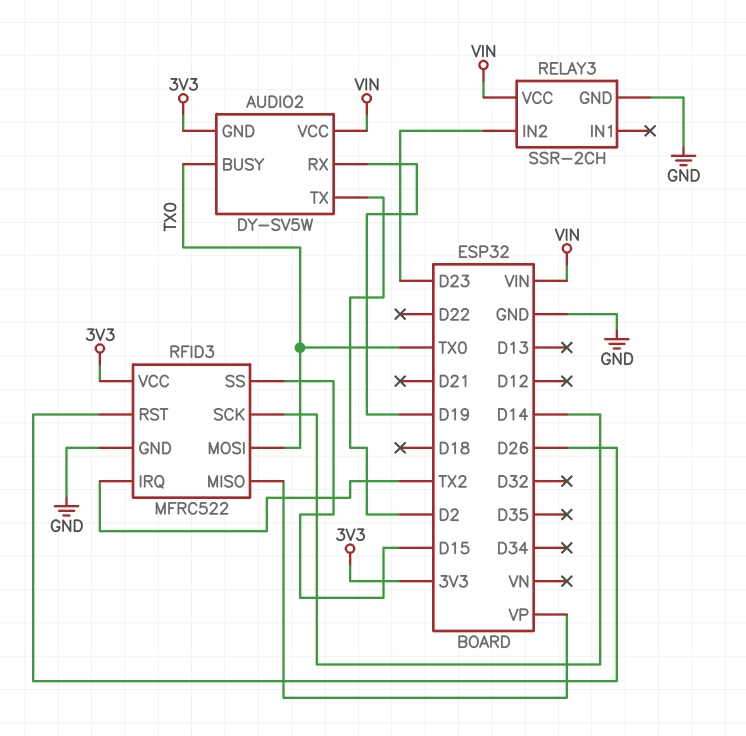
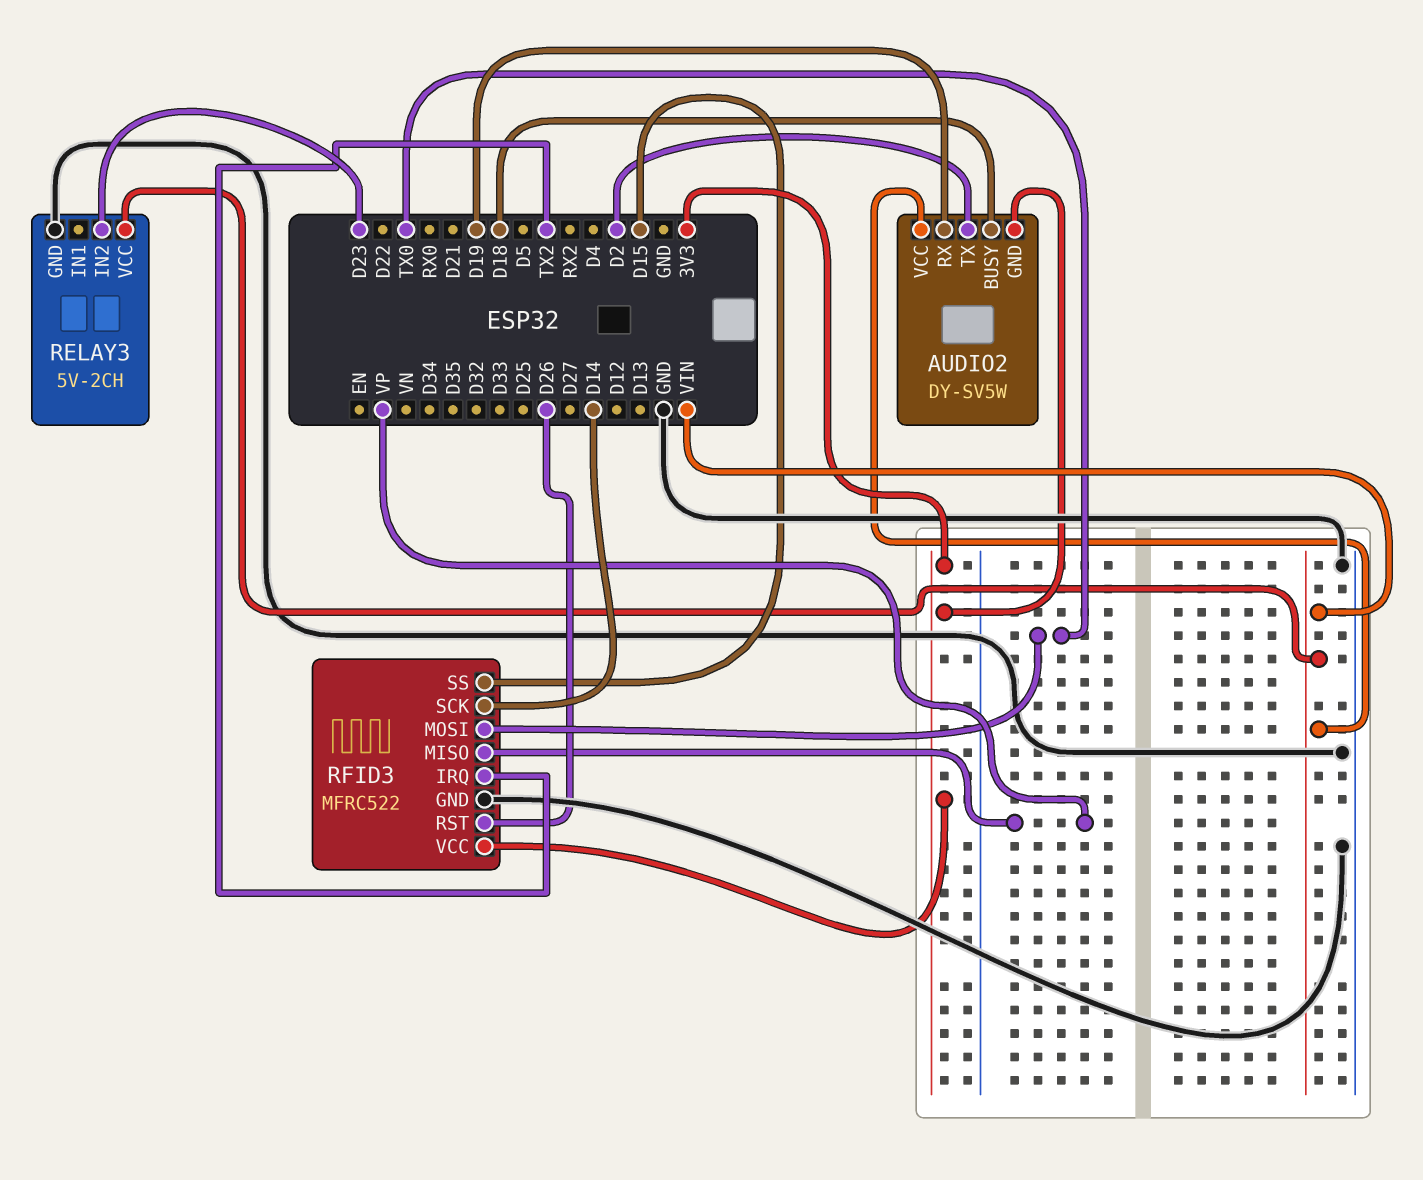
AUDIO2 pin BUSY: TX0 -> D18
RELAY3: SSR-2CH -> 5V-2CH

